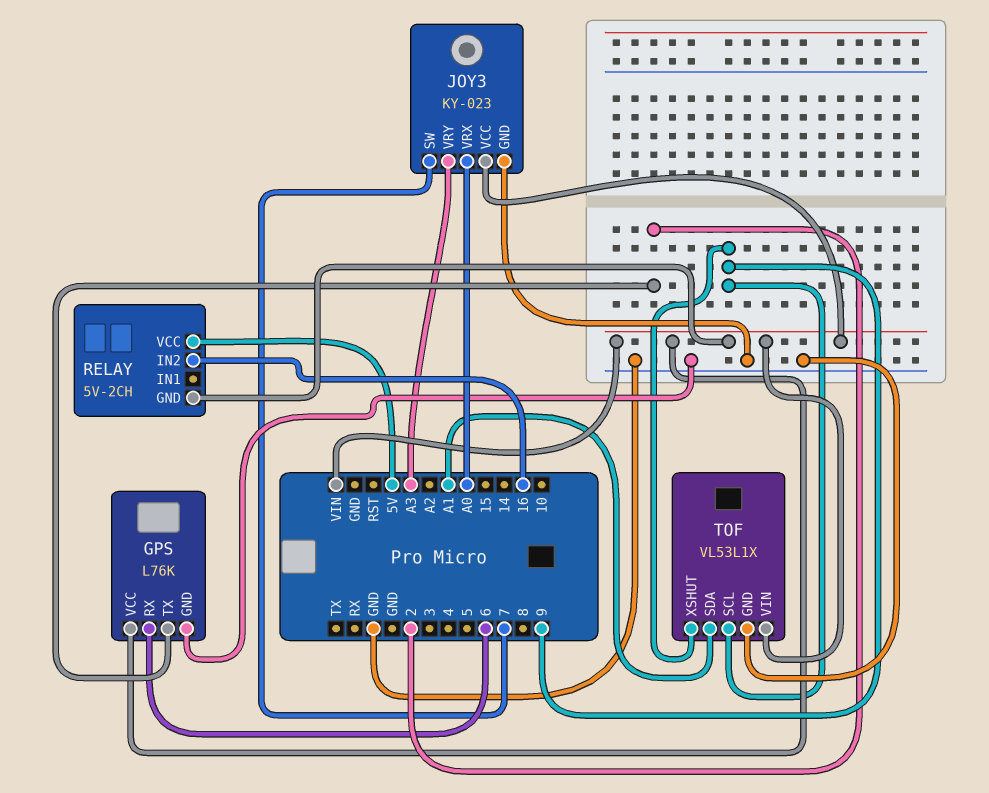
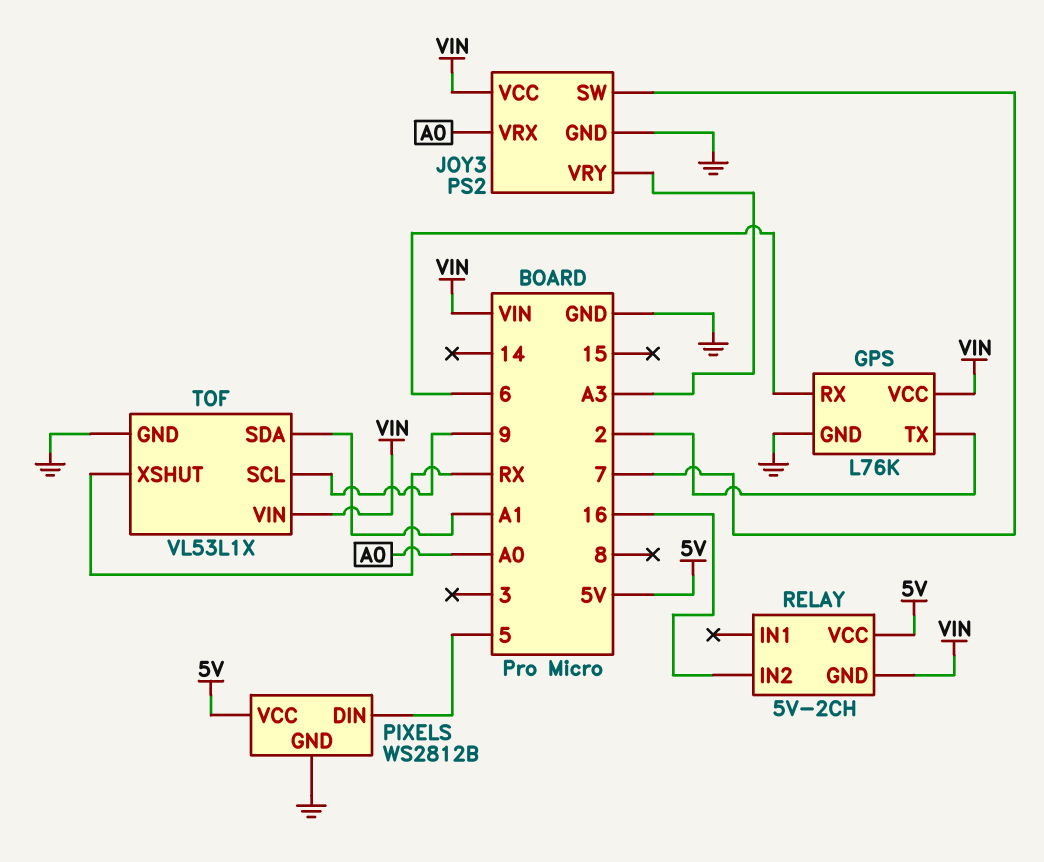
JOY3: KY-023 -> PS2
PIXELS: none -> WS2812B
PIXELS pin DIN: none -> 5
PIXELS pin GND: none -> GND
PIXELS pin VCC: none -> 5V
TOF pin XSHUT: 9 -> RX

